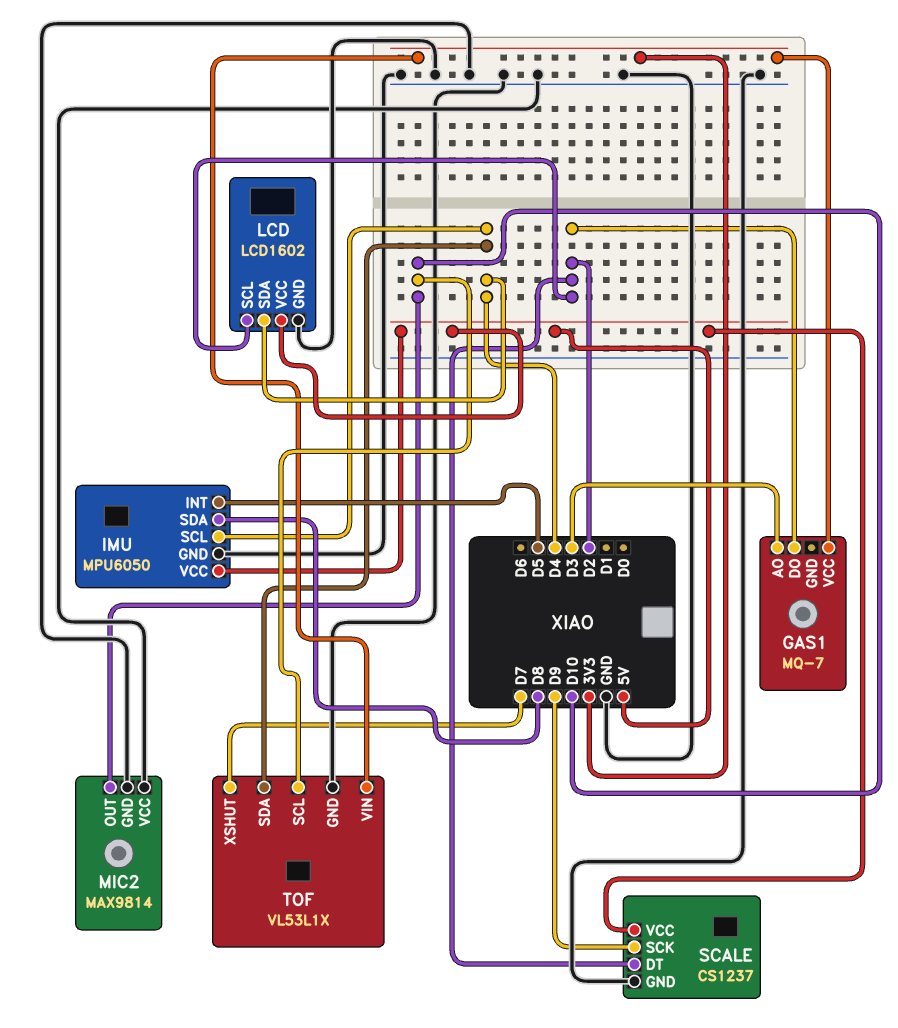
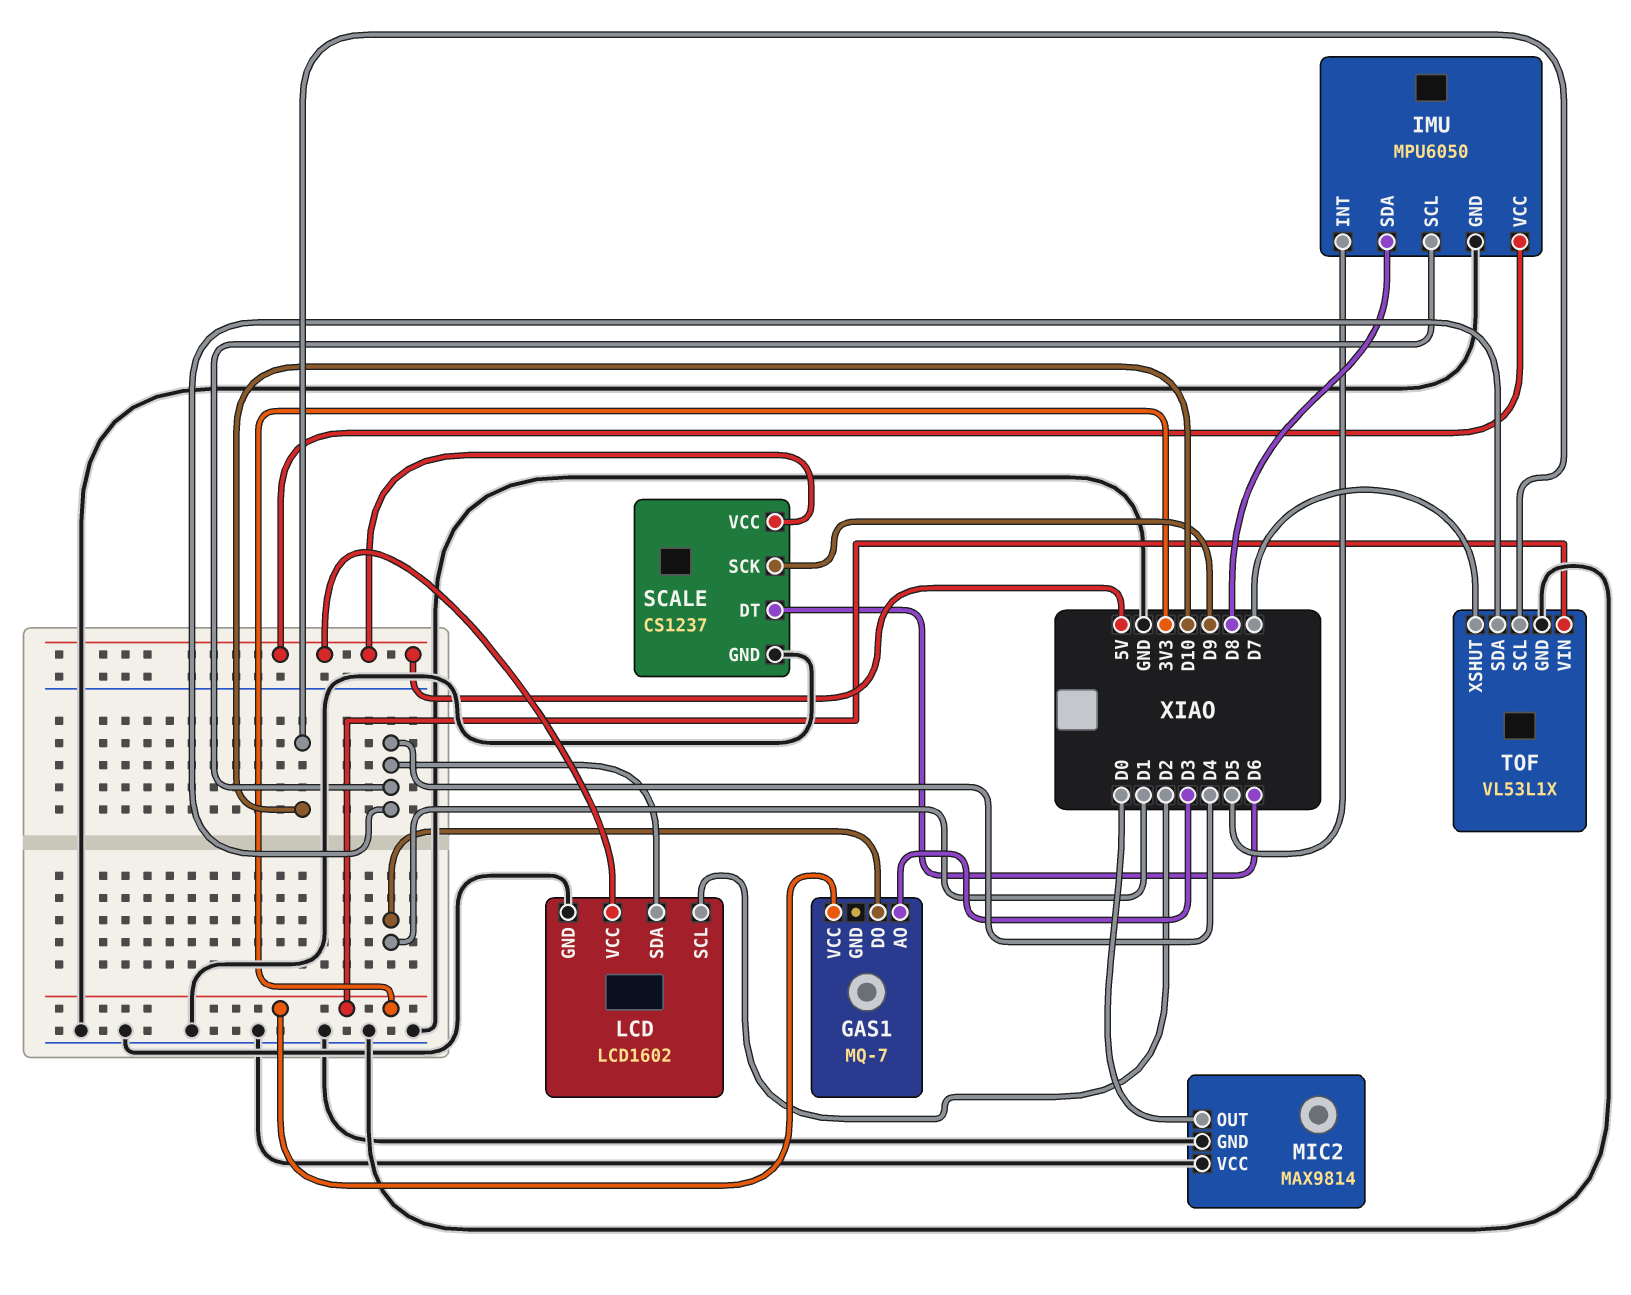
GAS1 pin DO: D2 -> D1
MIC2 pin OUT: D10 -> D0
SCALE pin DT: D2 -> D6

